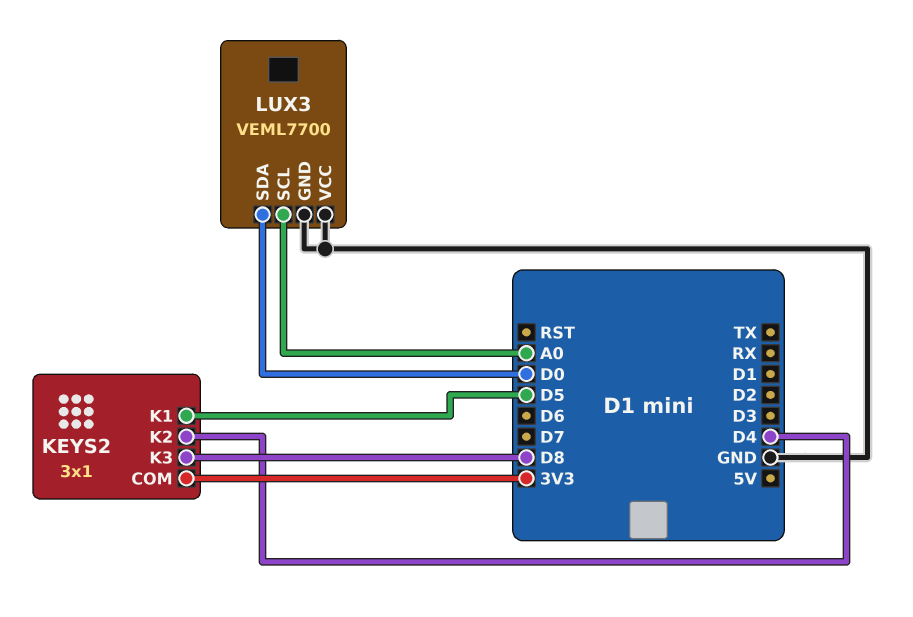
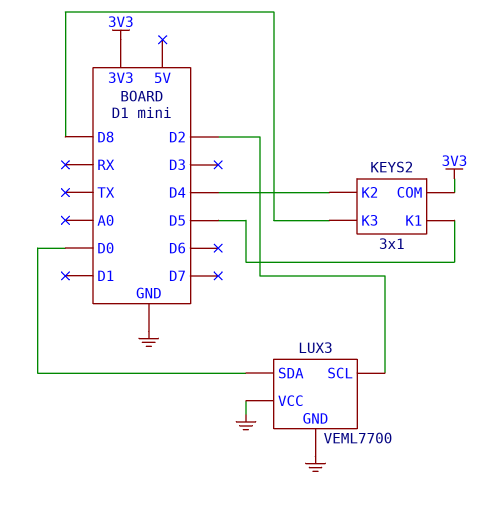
LUX3 pin SCL: A0 -> D2

